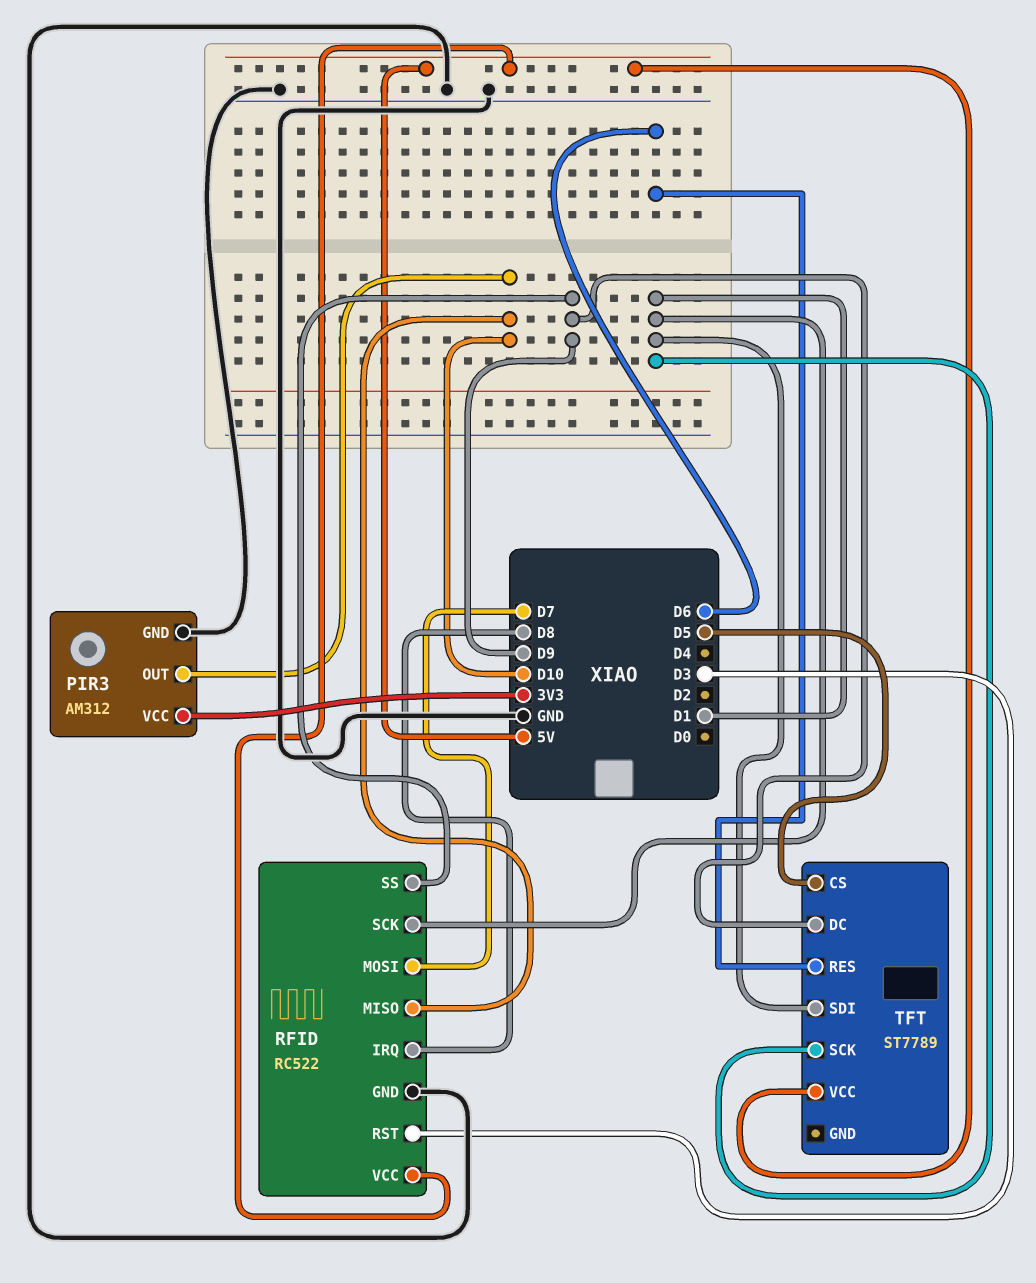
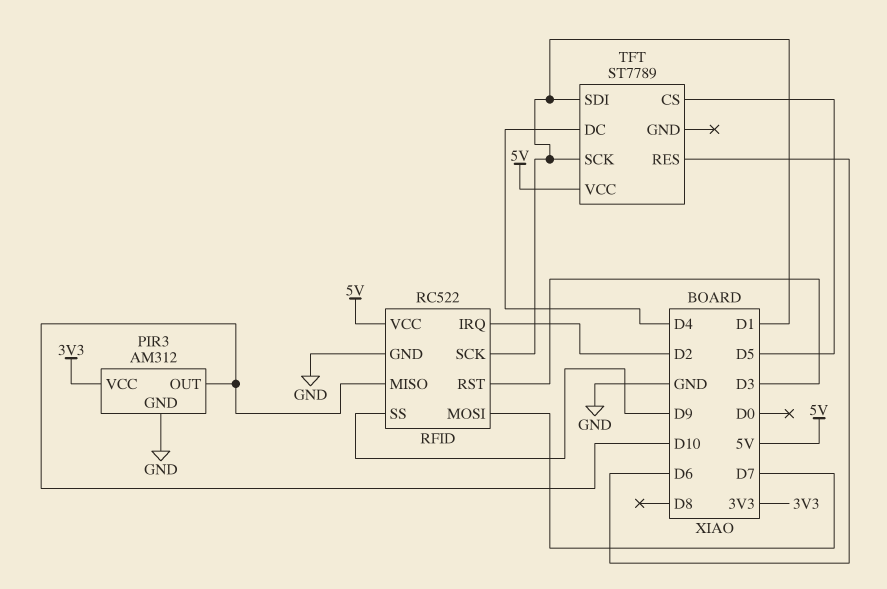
RFID pin IRQ: D8 -> D2
TFT pin DC: D9 -> D4

